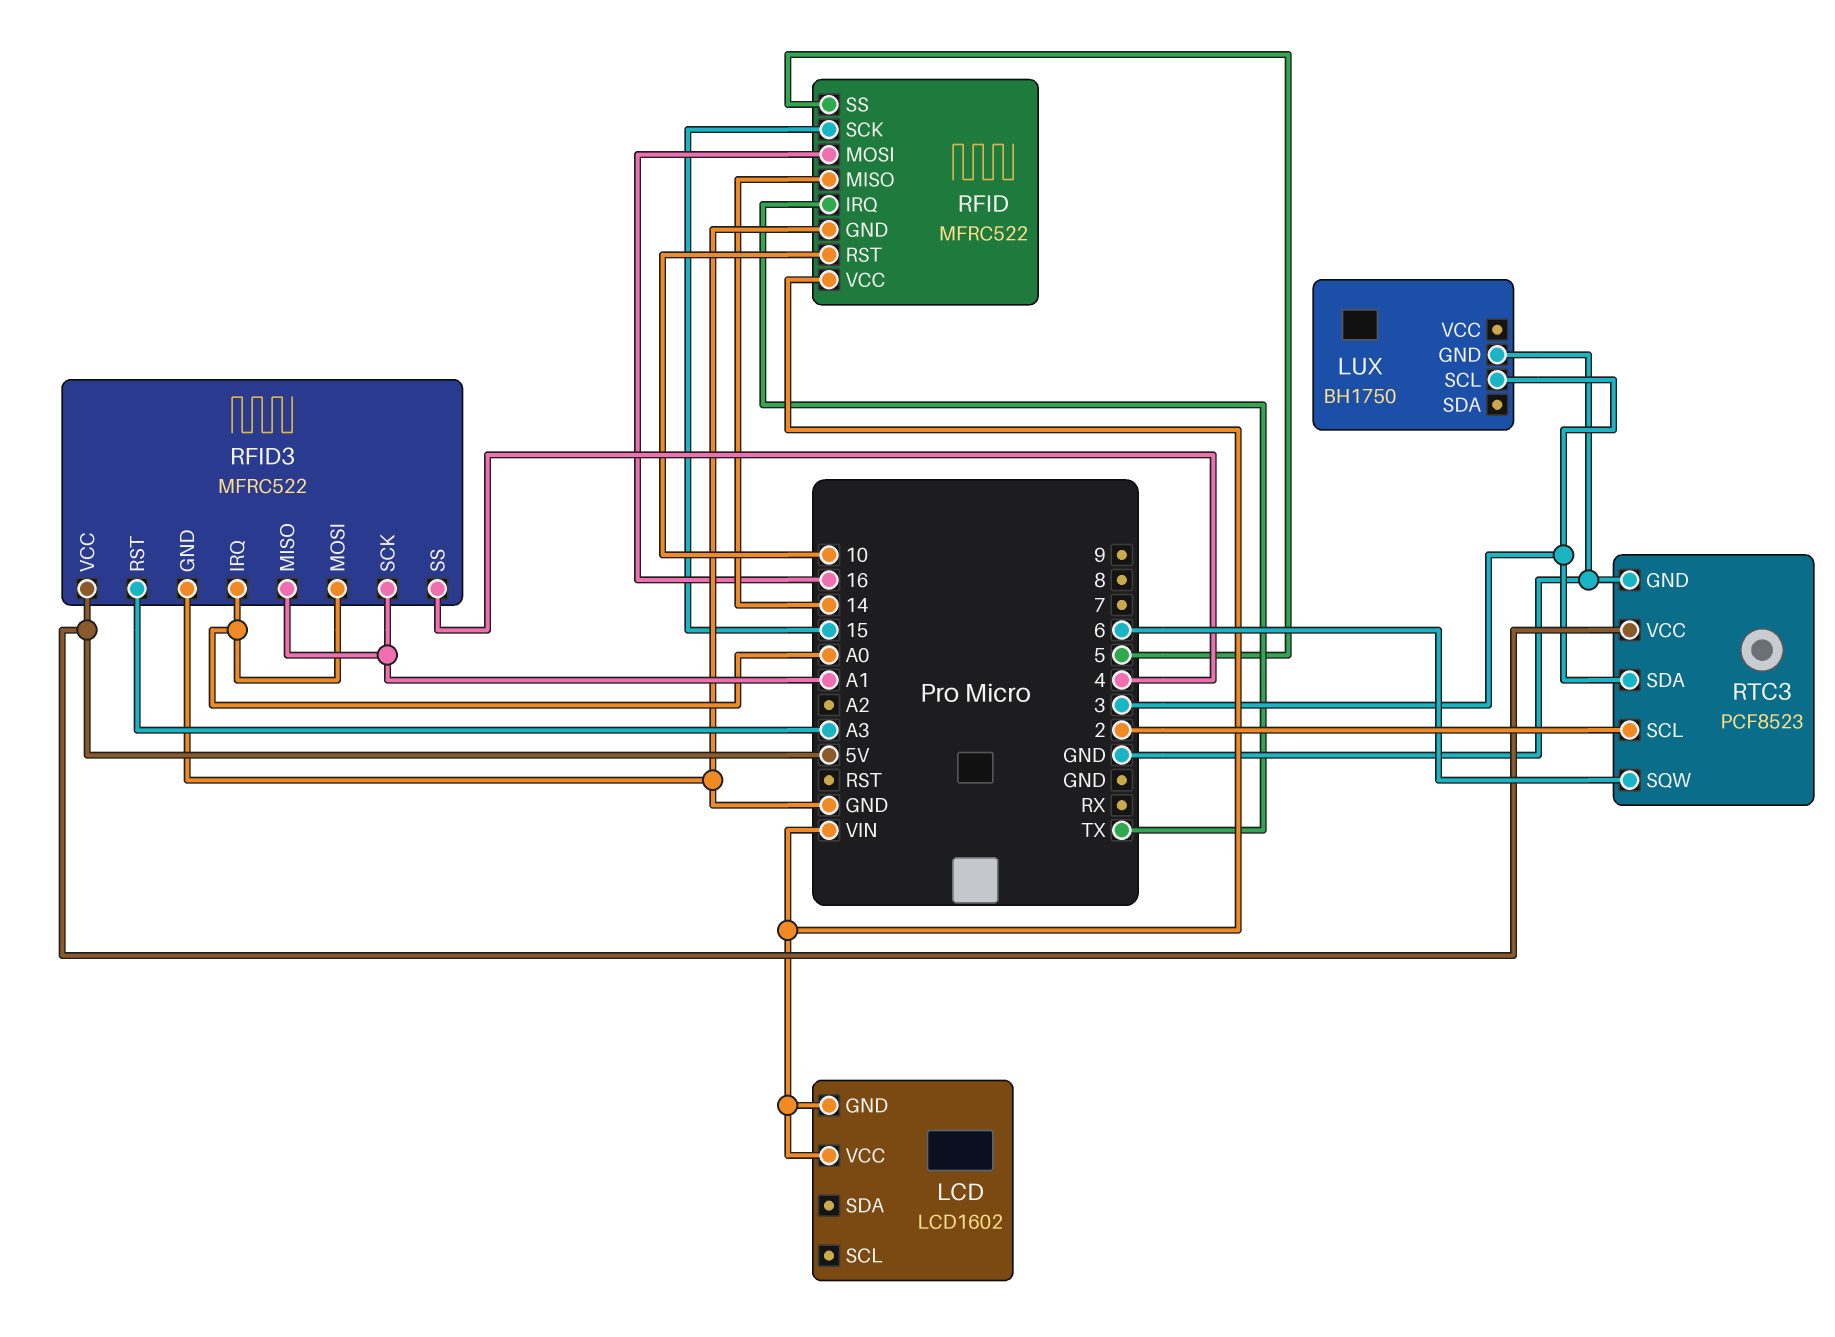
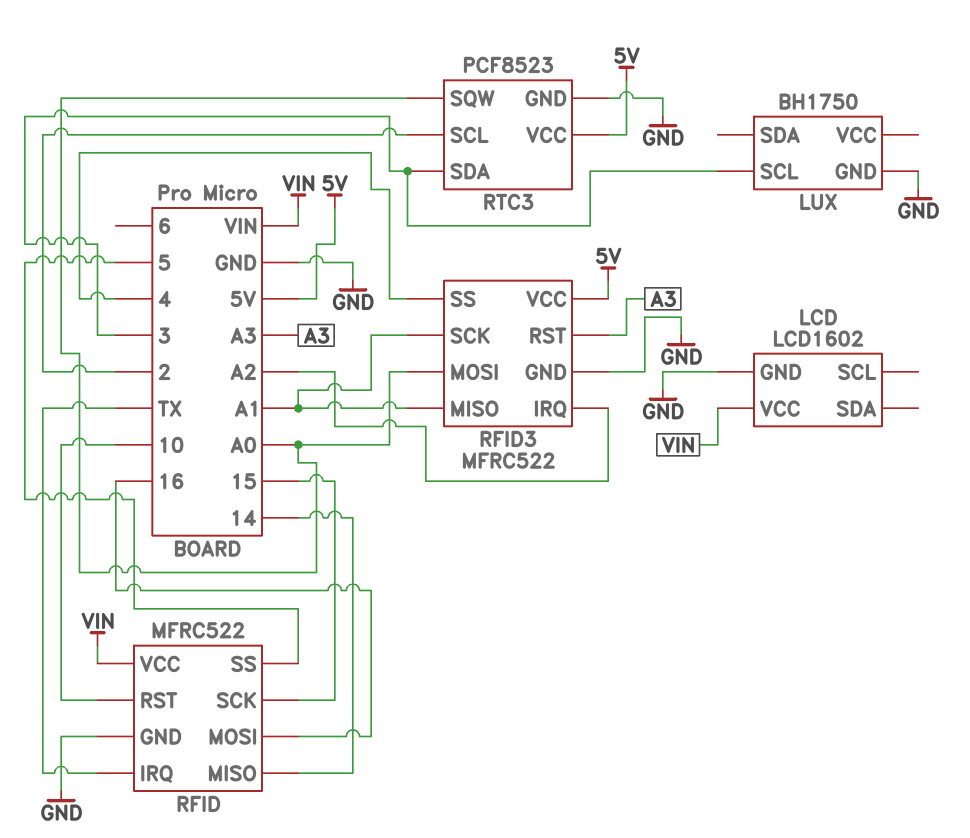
LCD pin GND: VIN -> GND
RFID3 pin IRQ: A0 -> A2
RTC3 pin SQW: 6 -> A0

